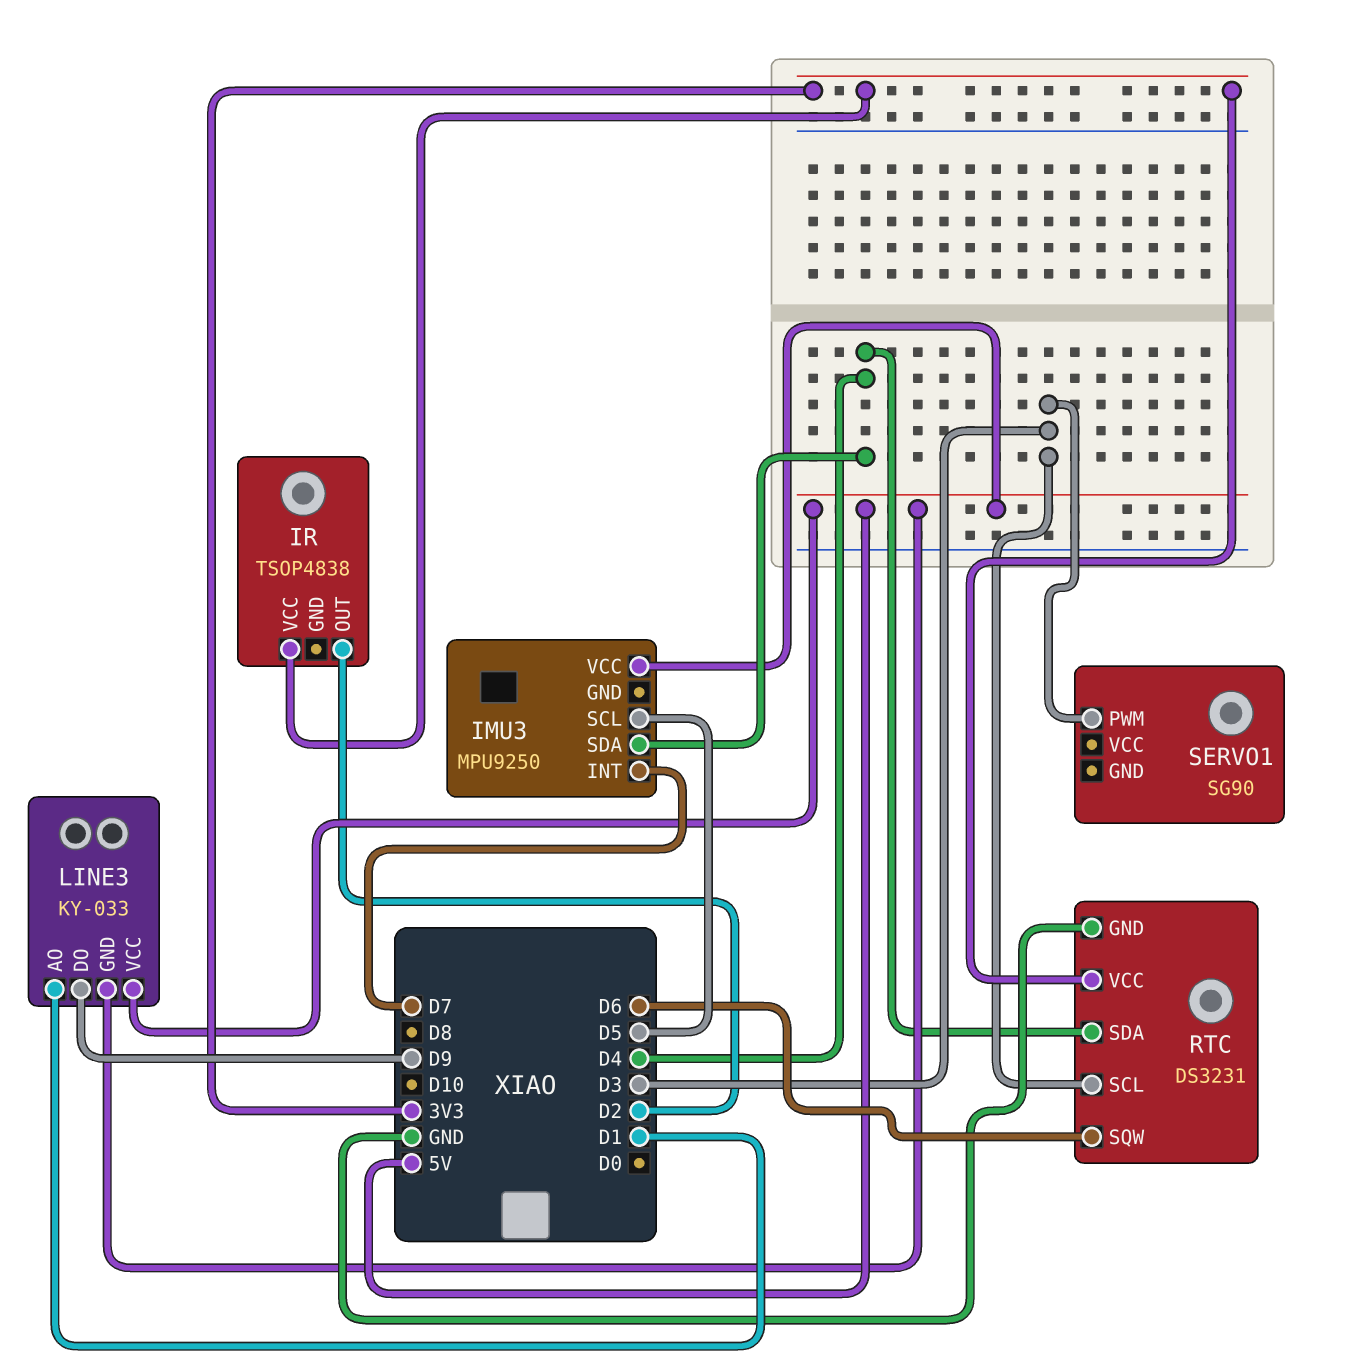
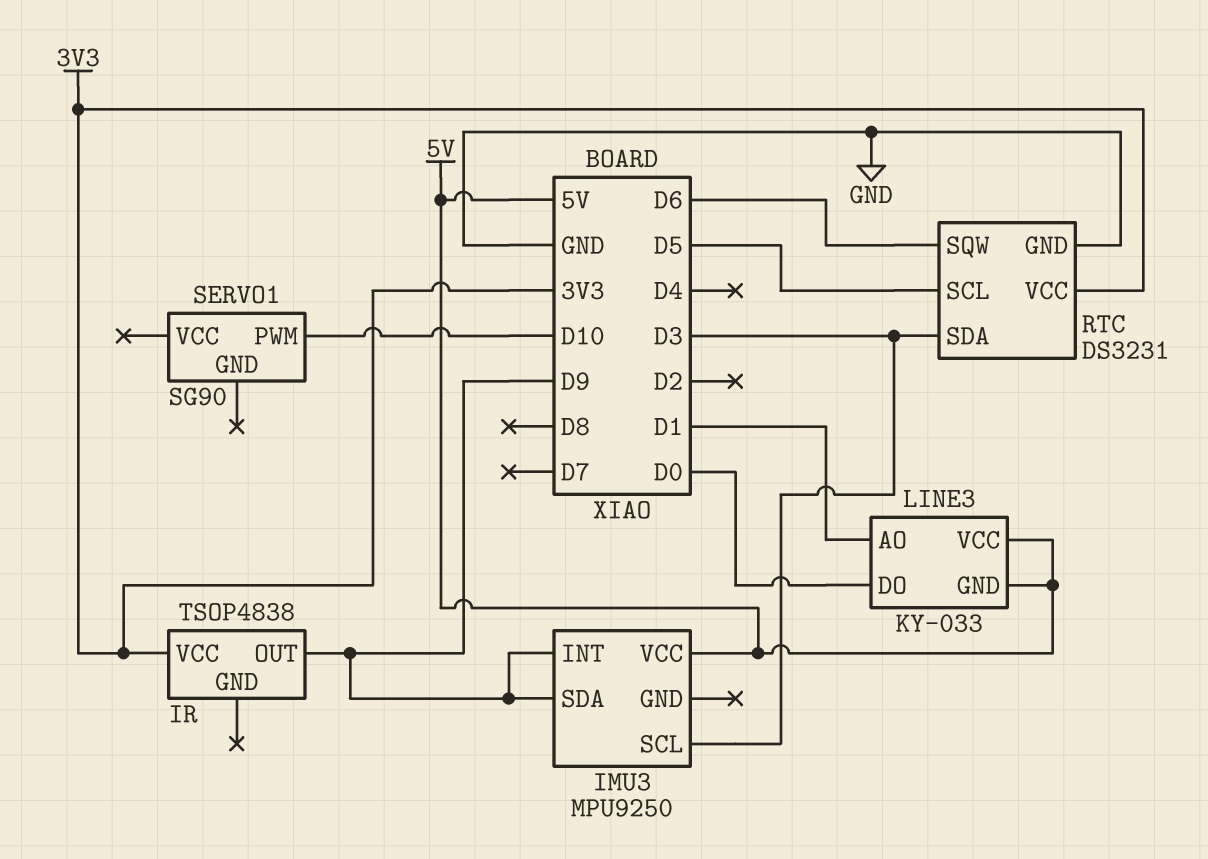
IMU3 pin INT: D7 -> D9
IMU3 pin SCL: D5 -> D3
IMU3 pin SDA: D4 -> D9
IR pin OUT: D2 -> D9
LINE3 pin DO: D9 -> D0
RTC pin SCL: D3 -> D5
RTC pin SDA: D4 -> D3
SERVO1 pin PWM: D3 -> D10

